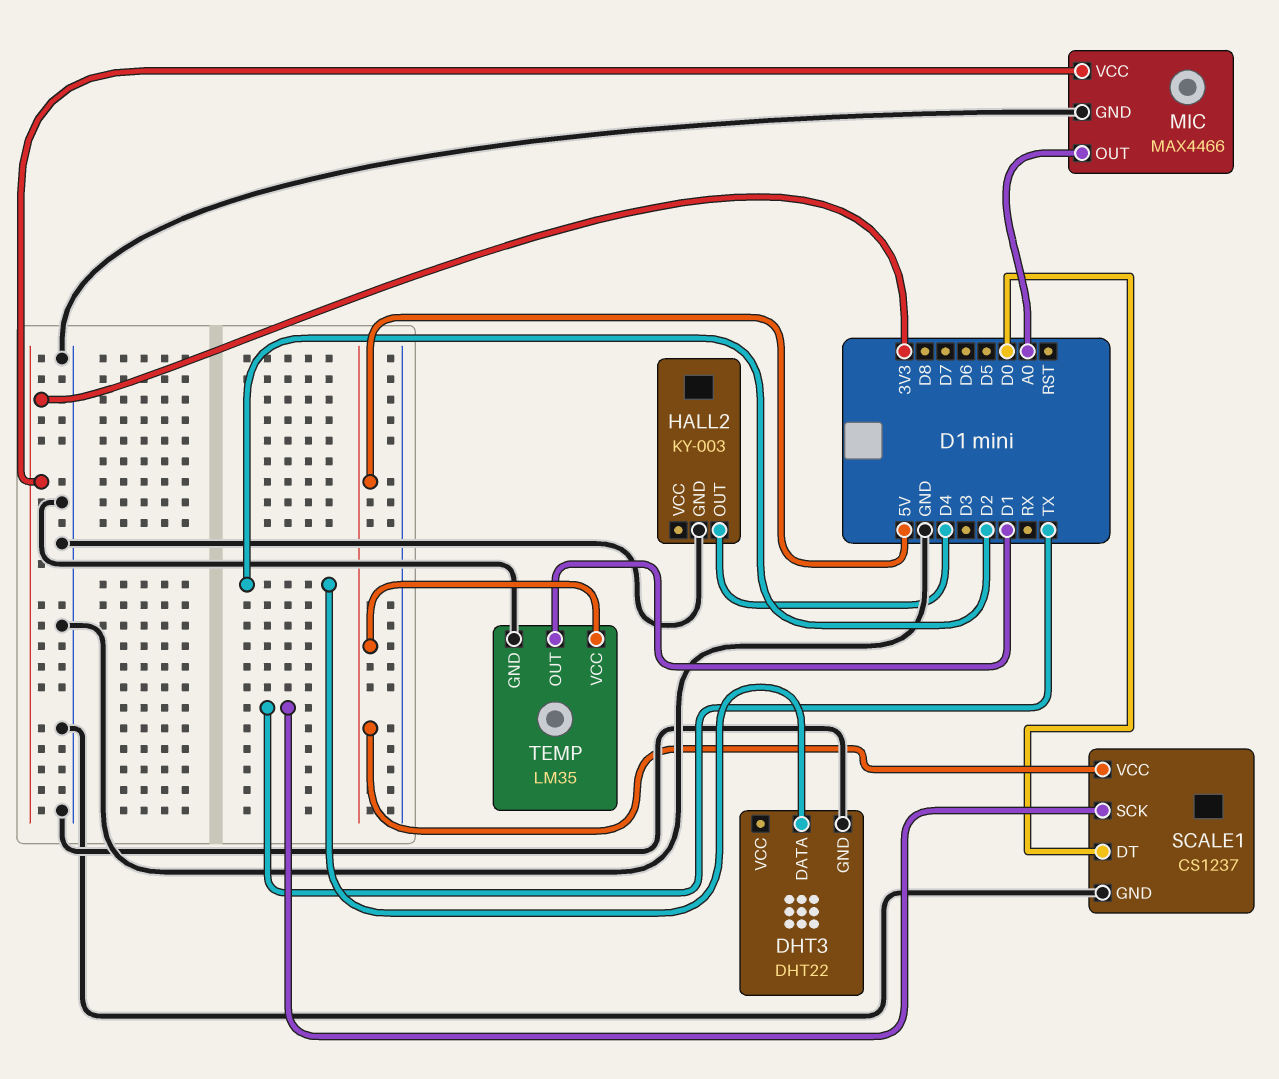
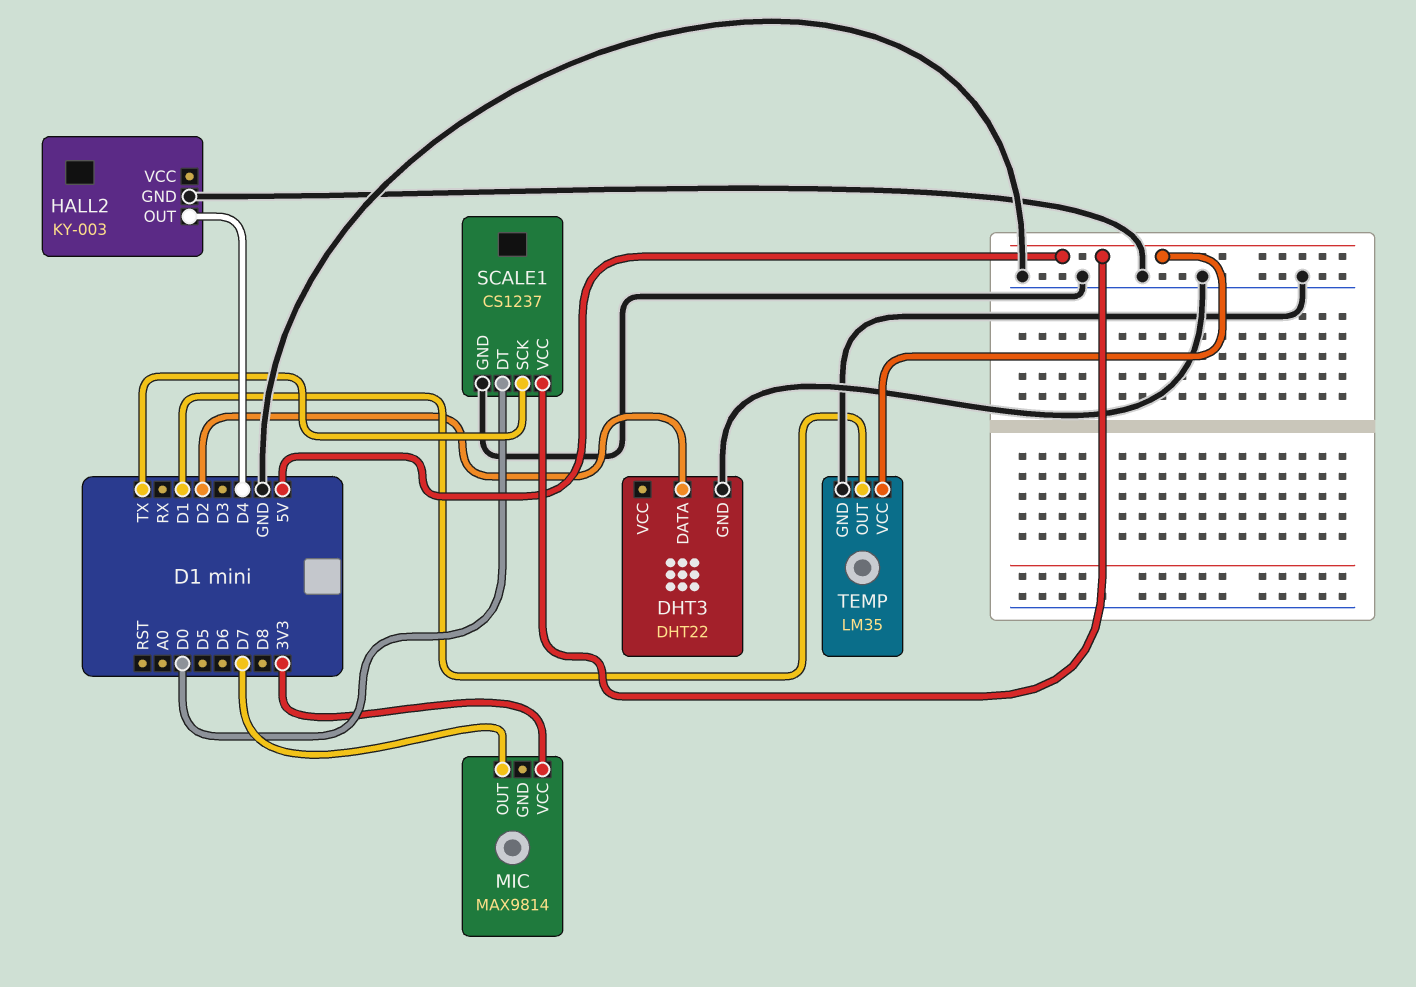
MIC: MAX4466 -> MAX9814
MIC pin GND: GND -> none
MIC pin OUT: A0 -> D7

